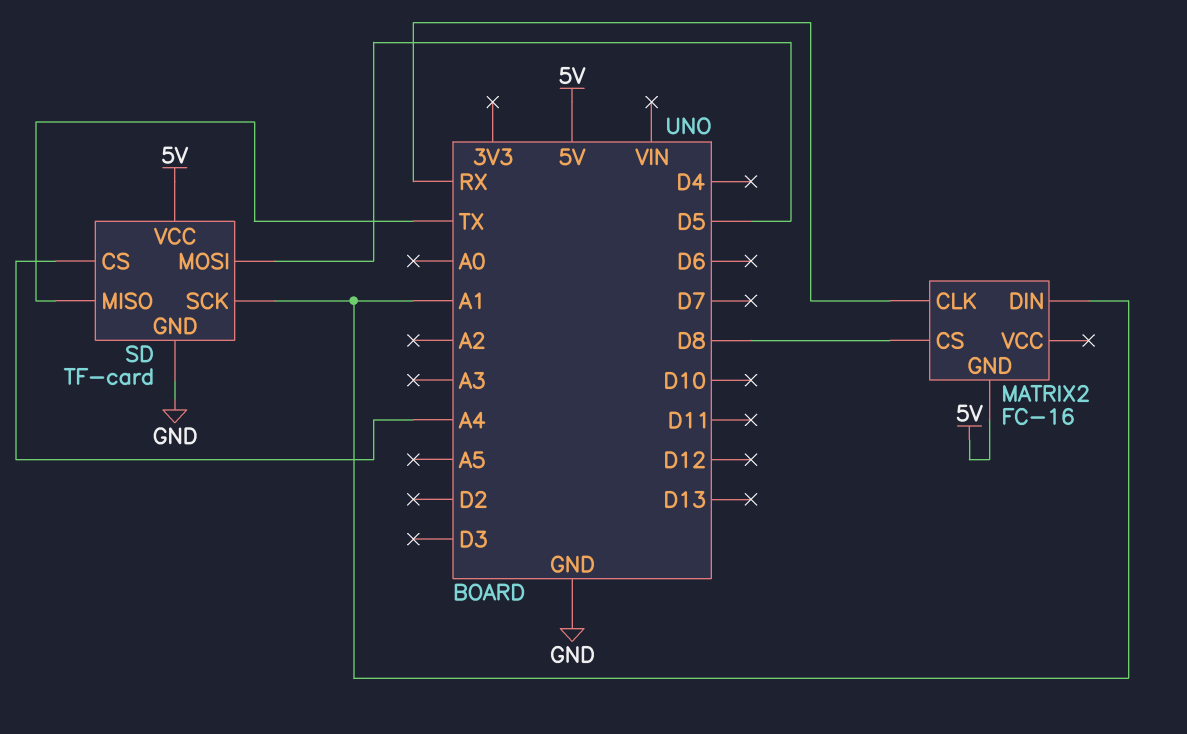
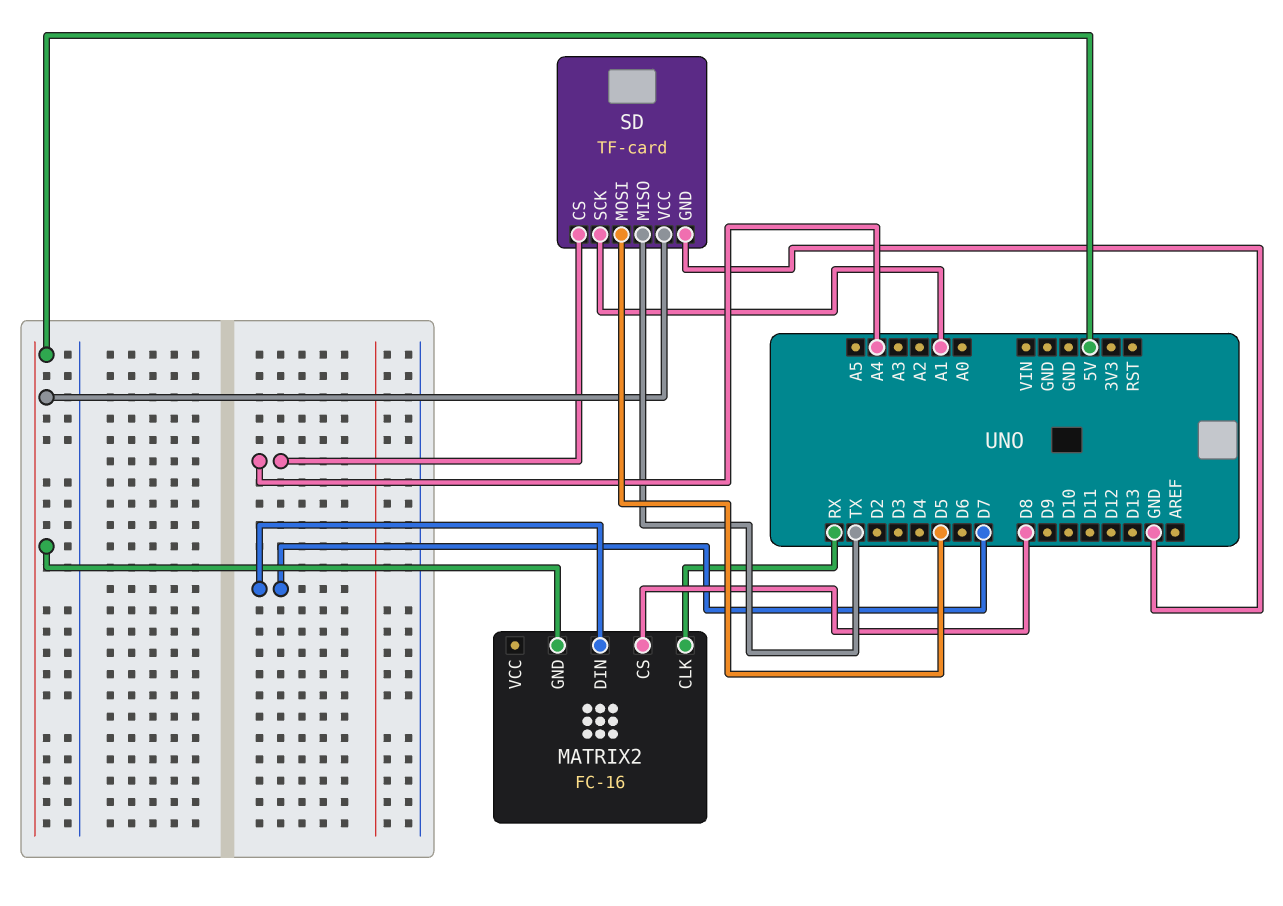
MATRIX2 pin DIN: A1 -> D7

